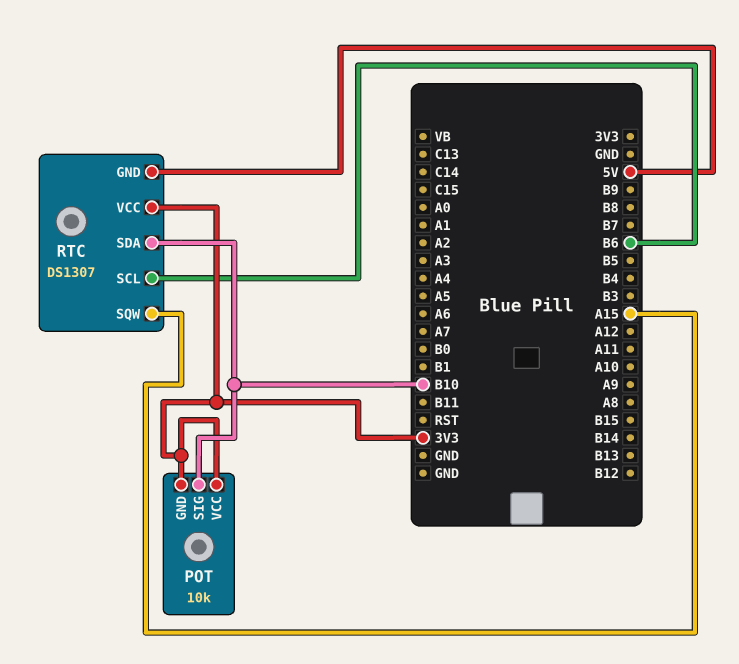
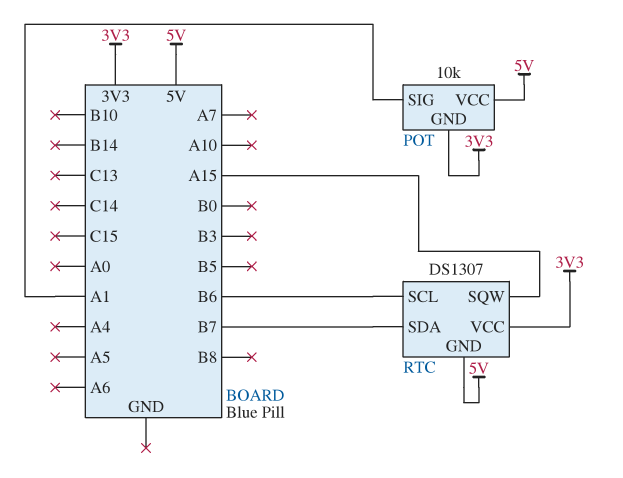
POT pin SIG: B10 -> A1
POT pin VCC: 3V3 -> 5V
RTC pin SDA: B10 -> B7

